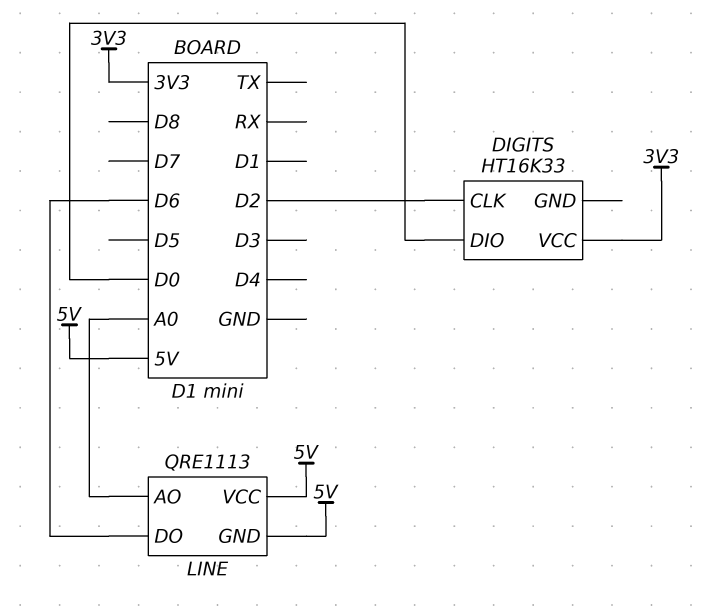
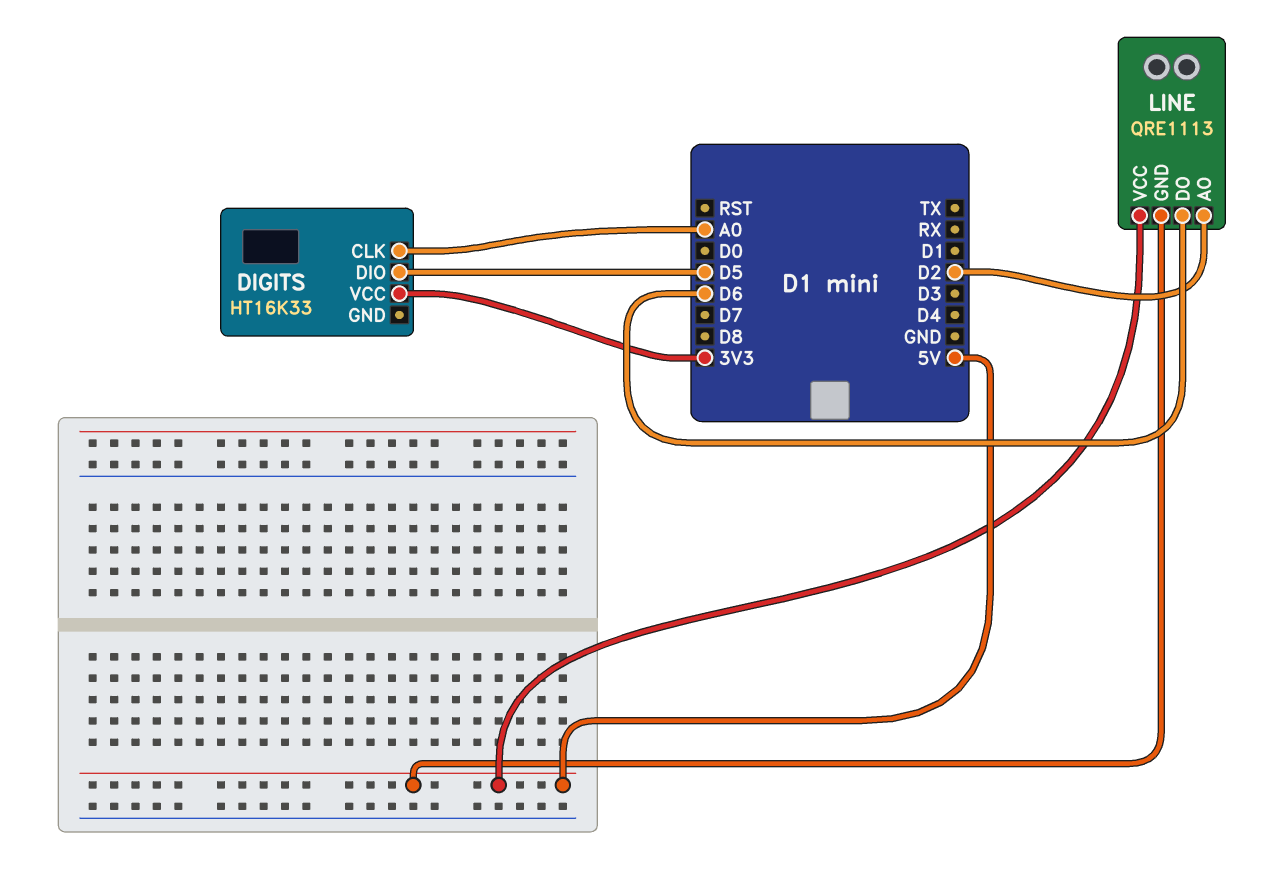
DIGITS pin CLK: D2 -> A0
DIGITS pin DIO: D0 -> D5
LINE pin AO: A0 -> D2

